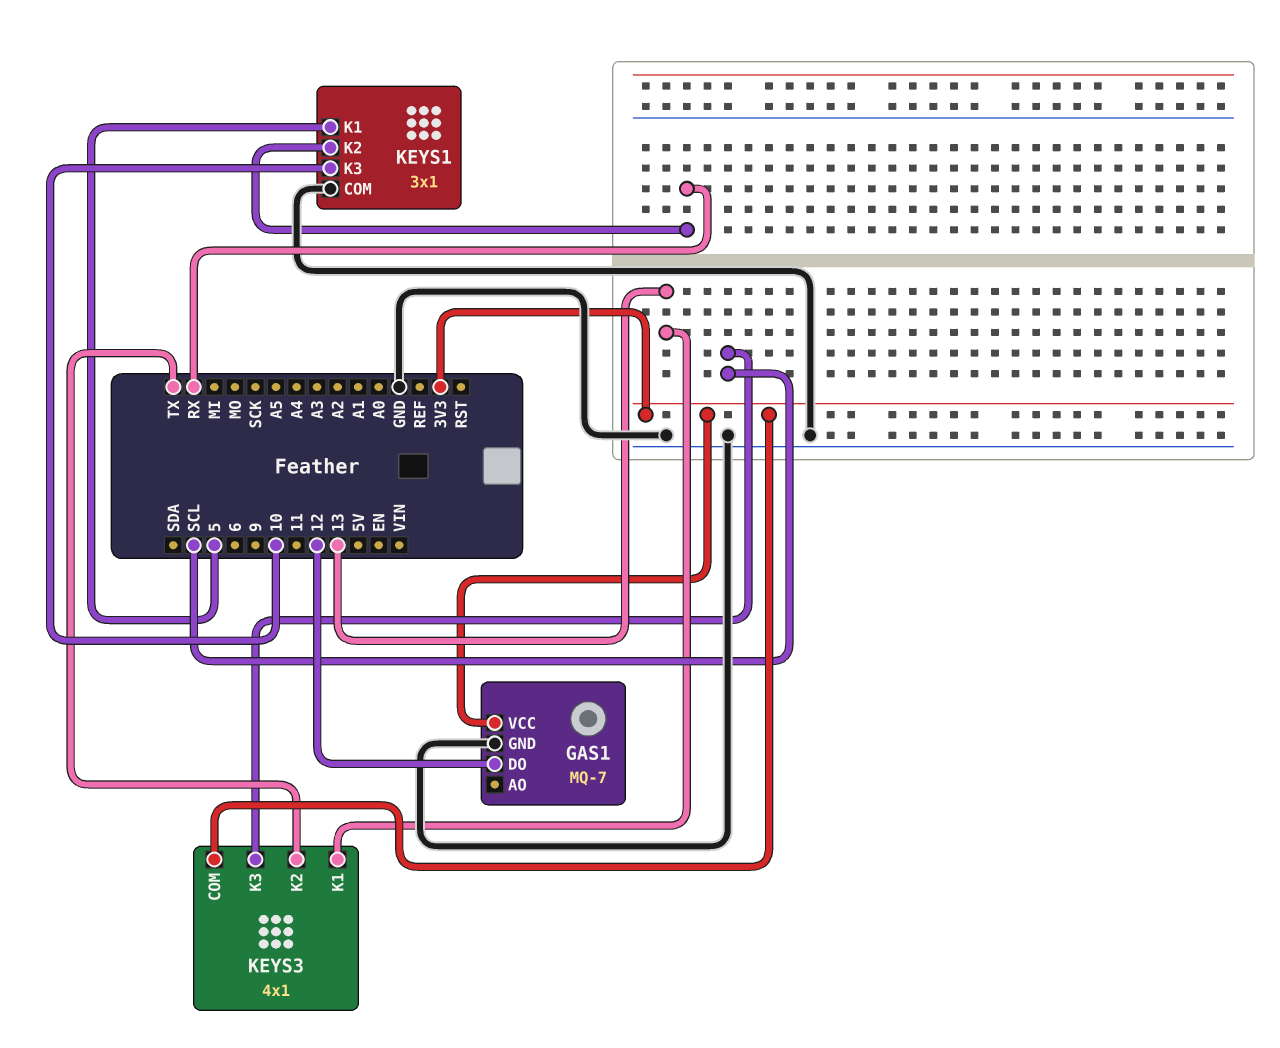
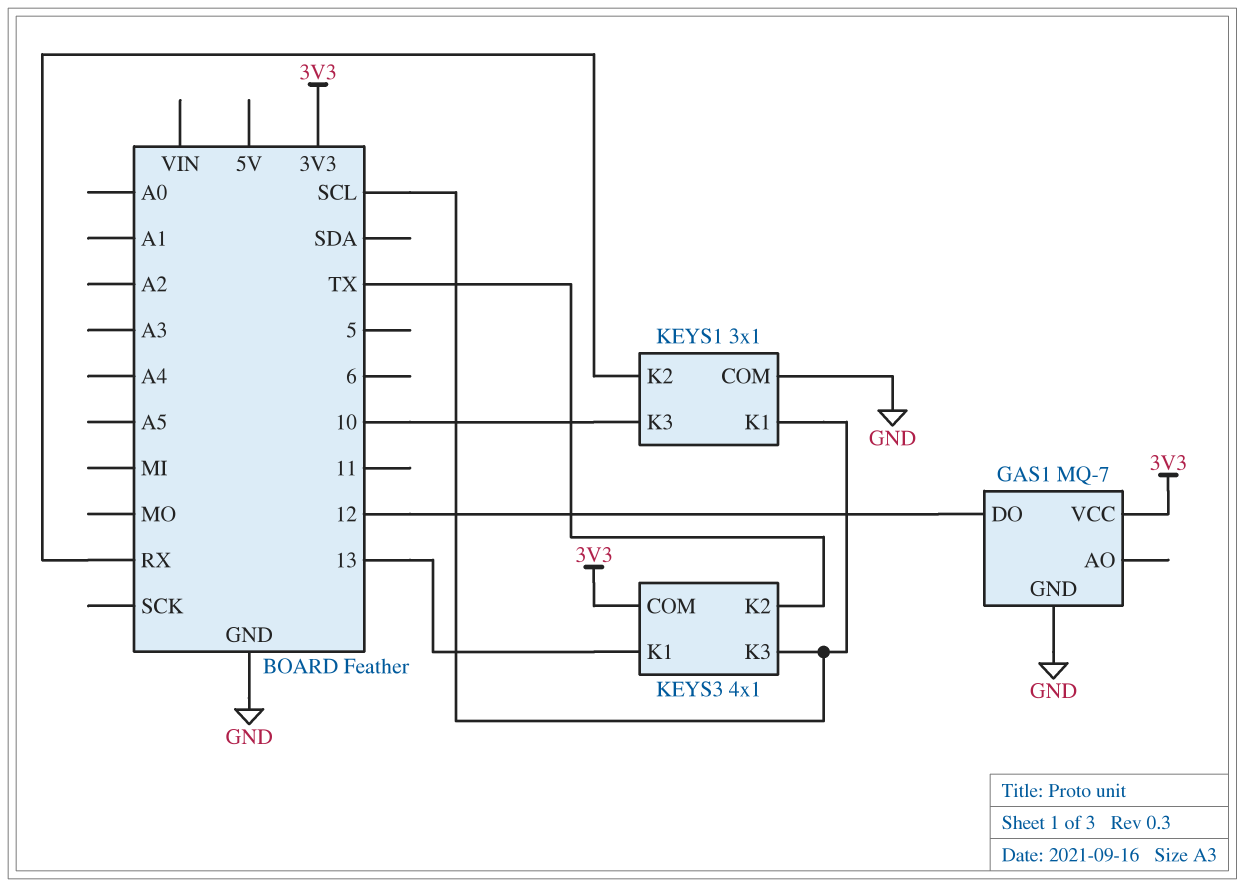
KEYS1 pin K1: 5 -> SCL

